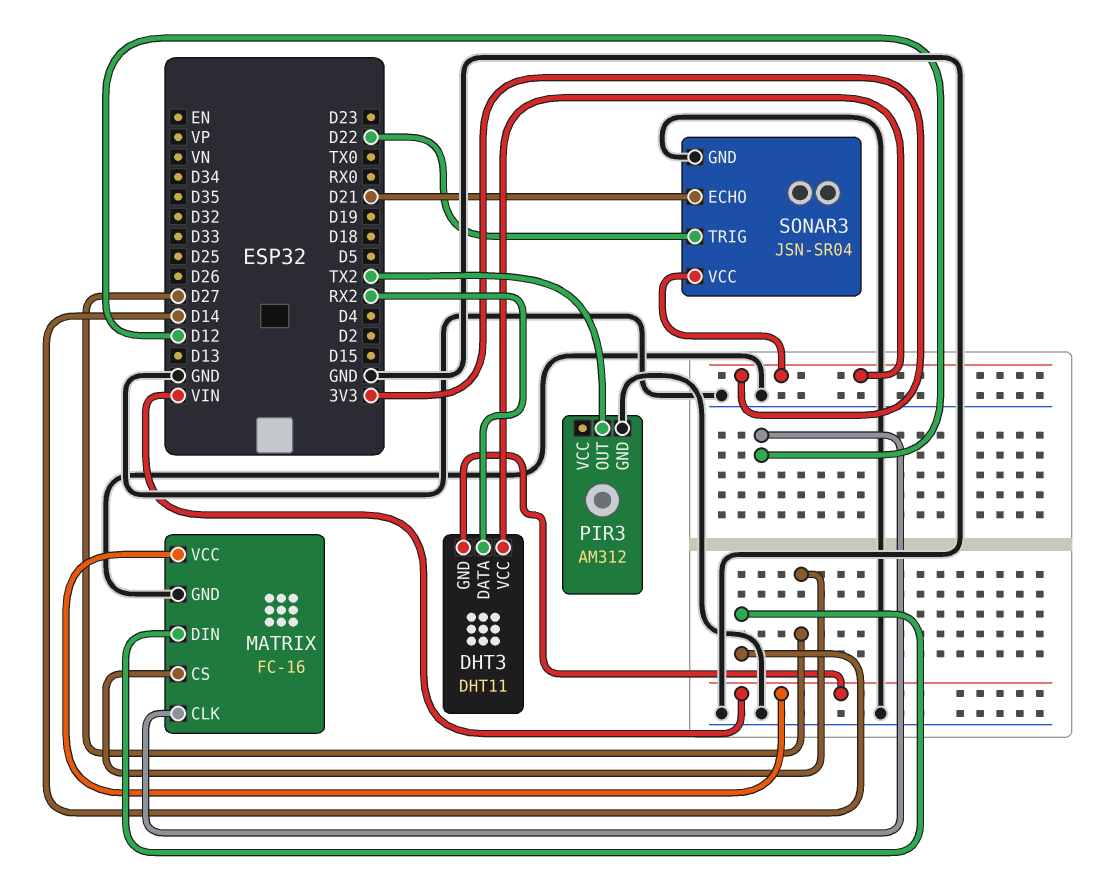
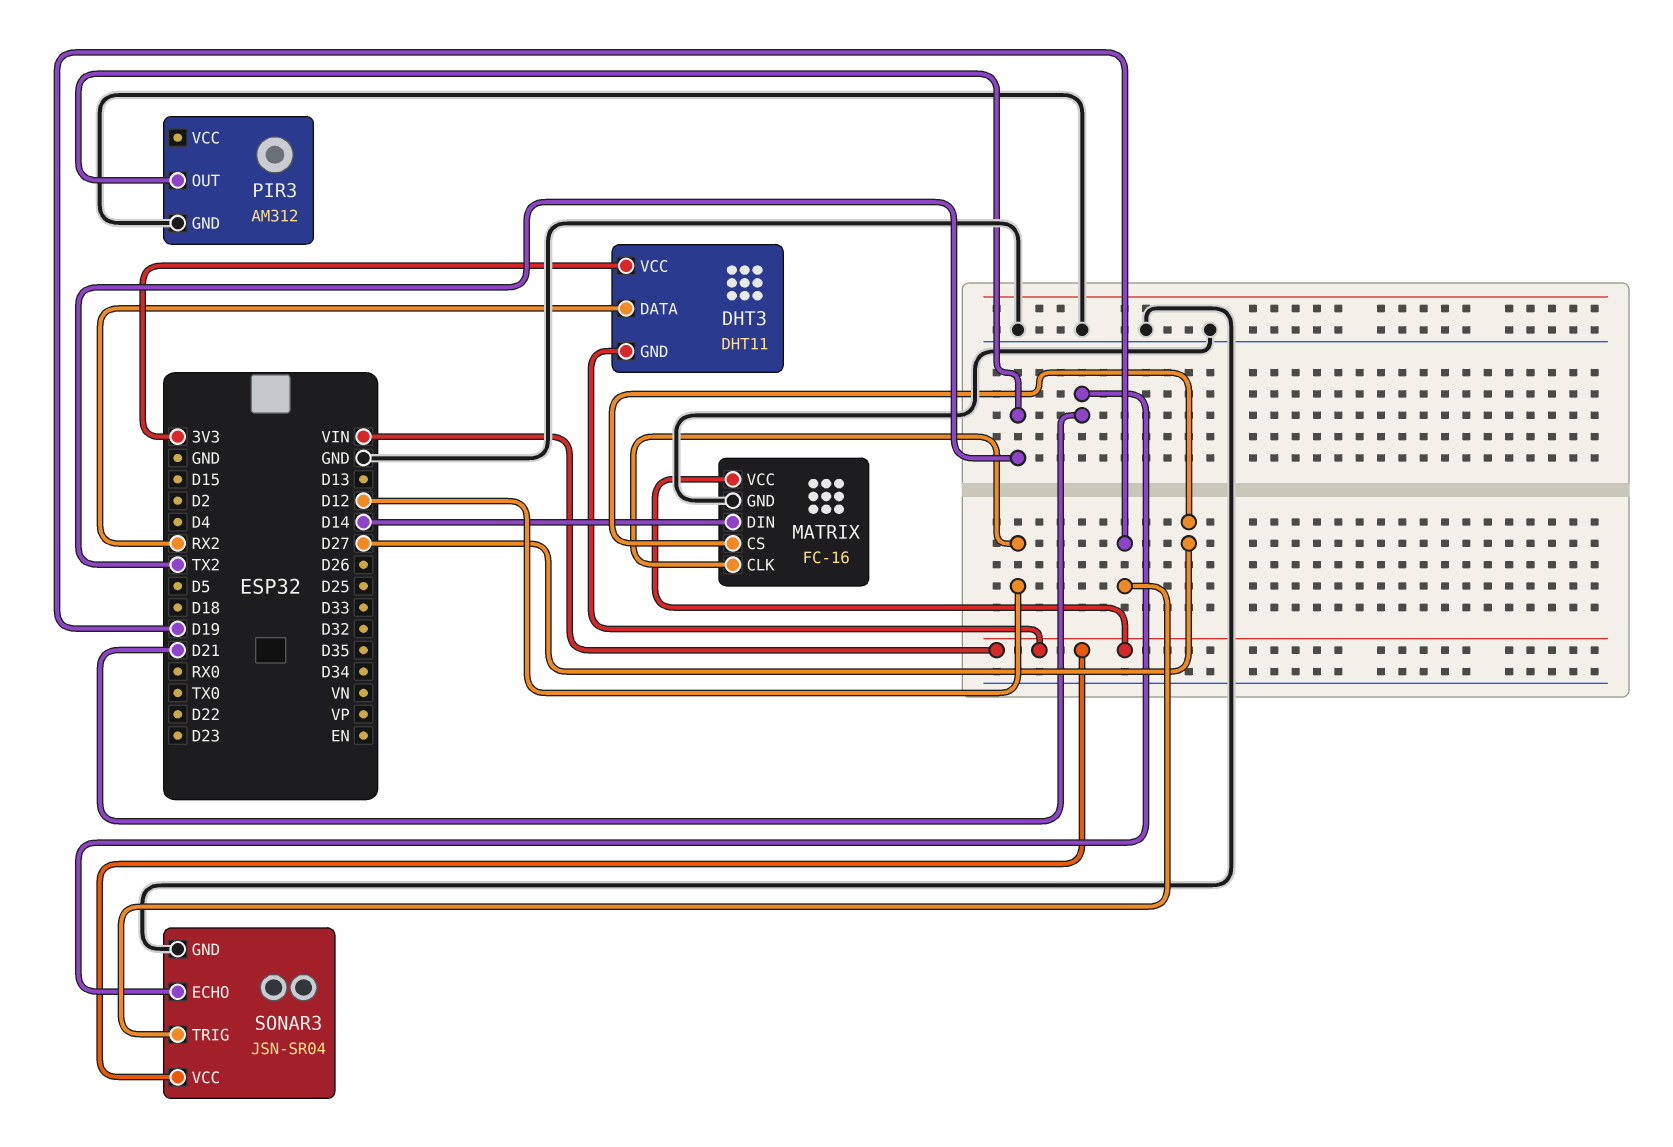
SONAR3 pin TRIG: D22 -> D19
SONAR3 pin VCC: 3V3 -> VIN

